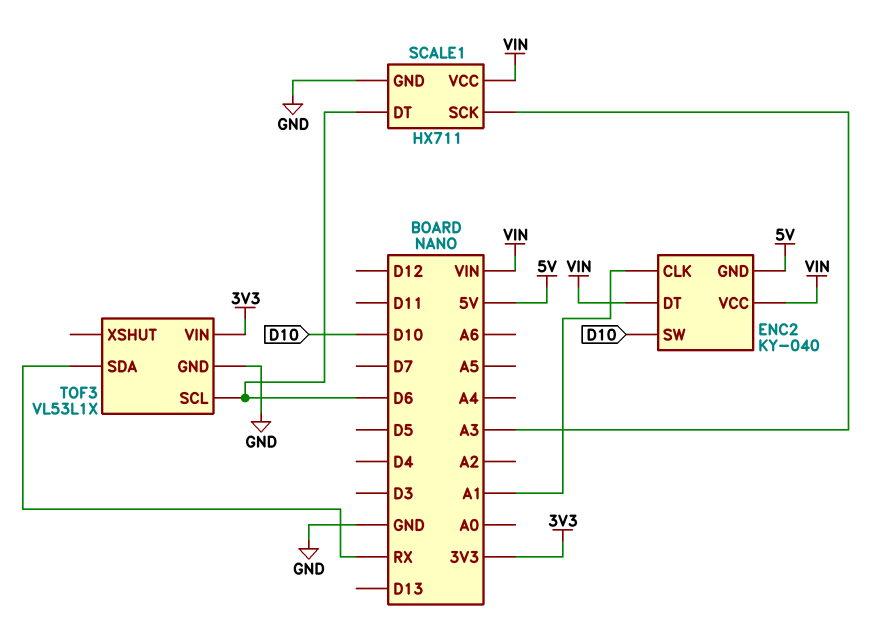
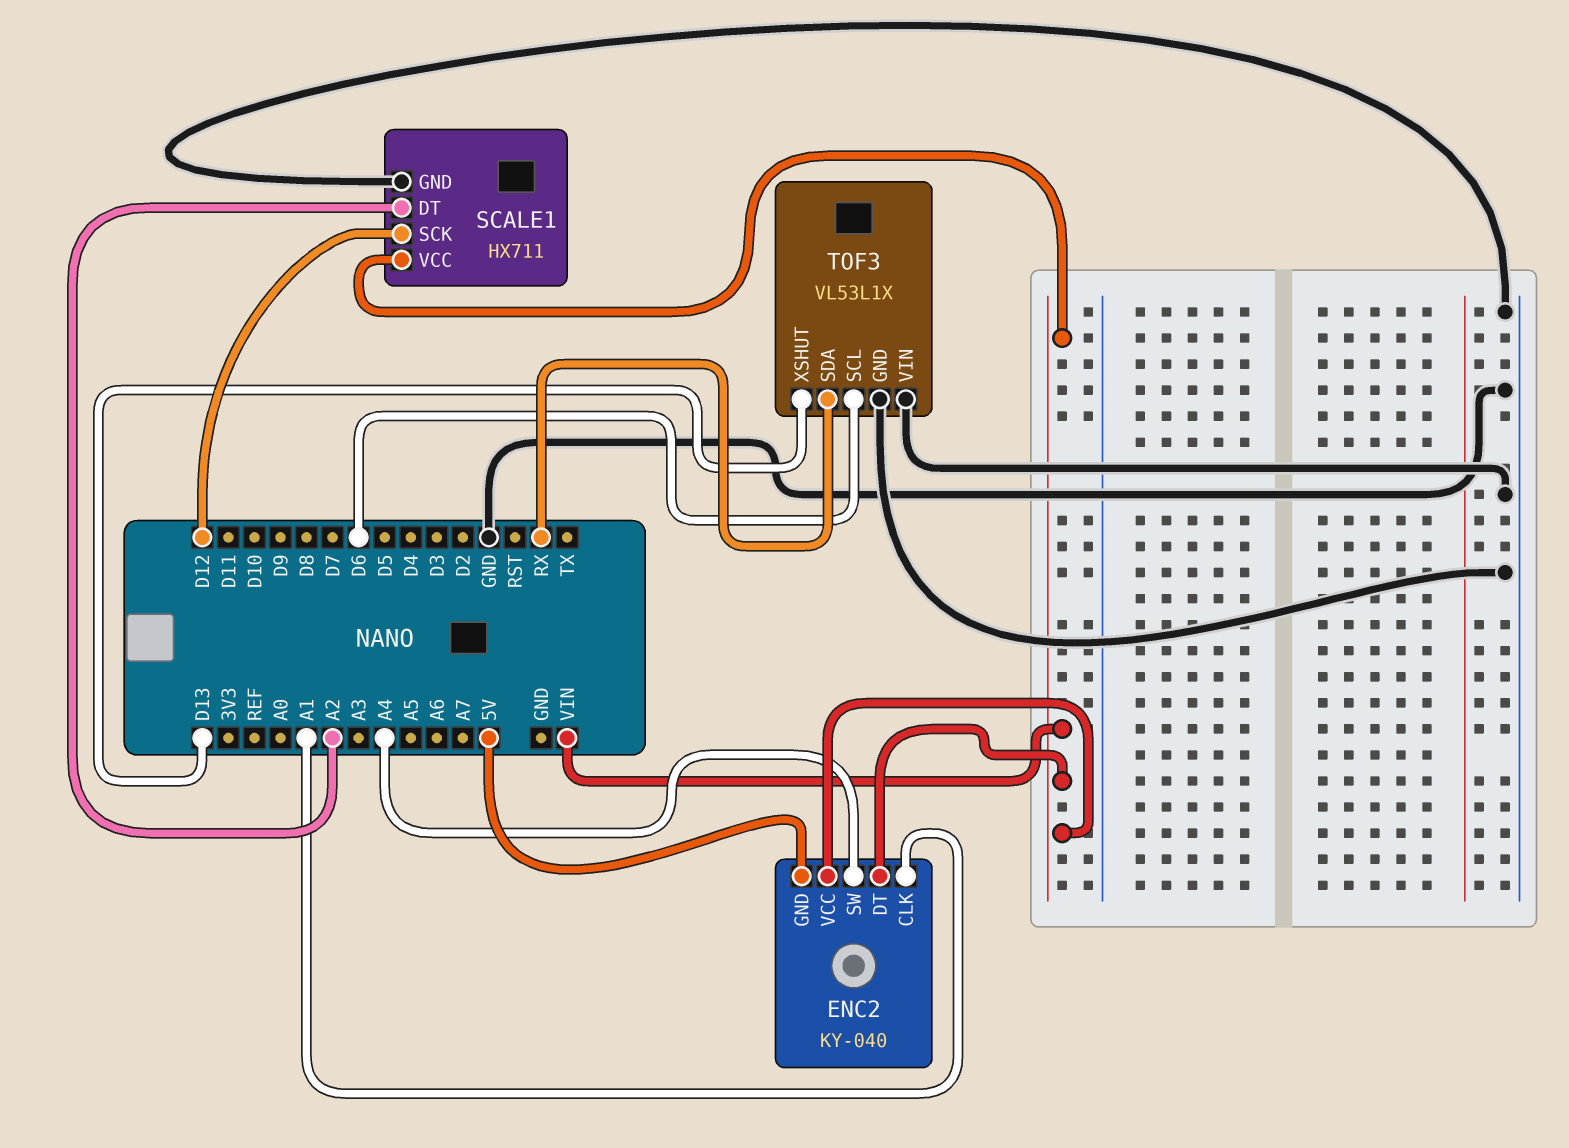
ENC2 pin SW: D10 -> A4
SCALE1 pin DT: D6 -> A2
SCALE1 pin SCK: A3 -> D12
TOF3 pin VIN: 3V3 -> GND
TOF3 pin XSHUT: none -> D13

